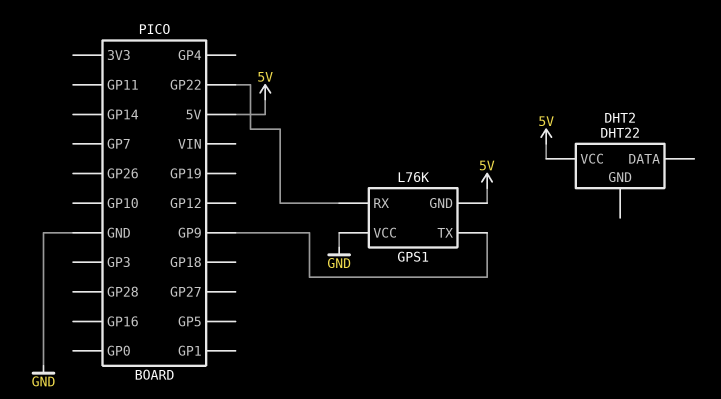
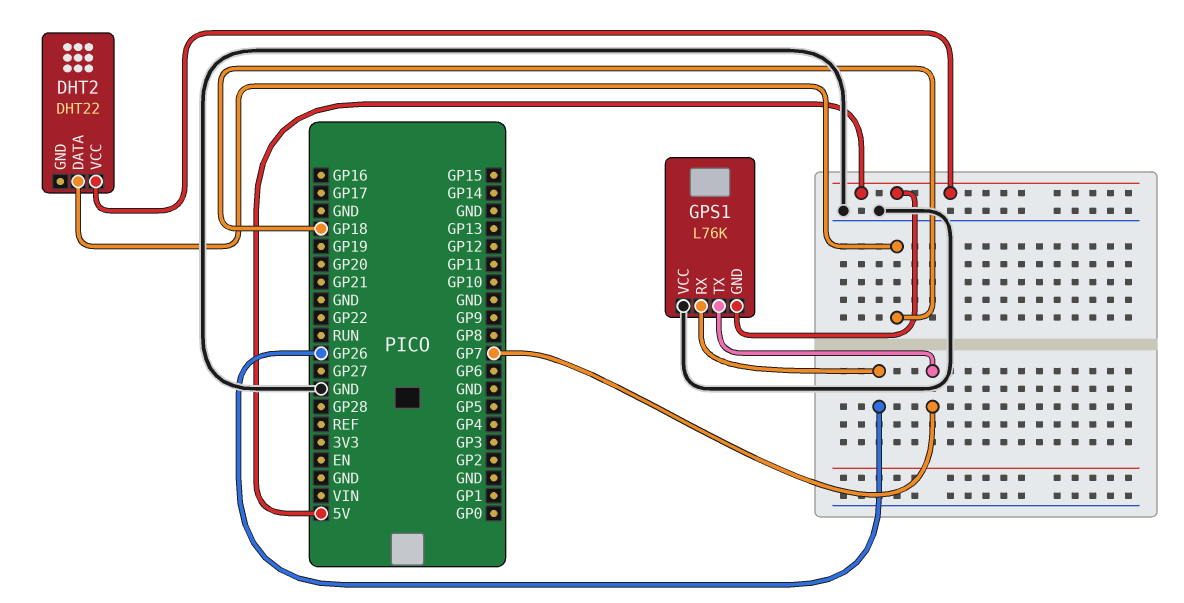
DHT2 pin DATA: none -> GP18
GPS1 pin RX: GP22 -> GP26
GPS1 pin TX: GP9 -> GP7

